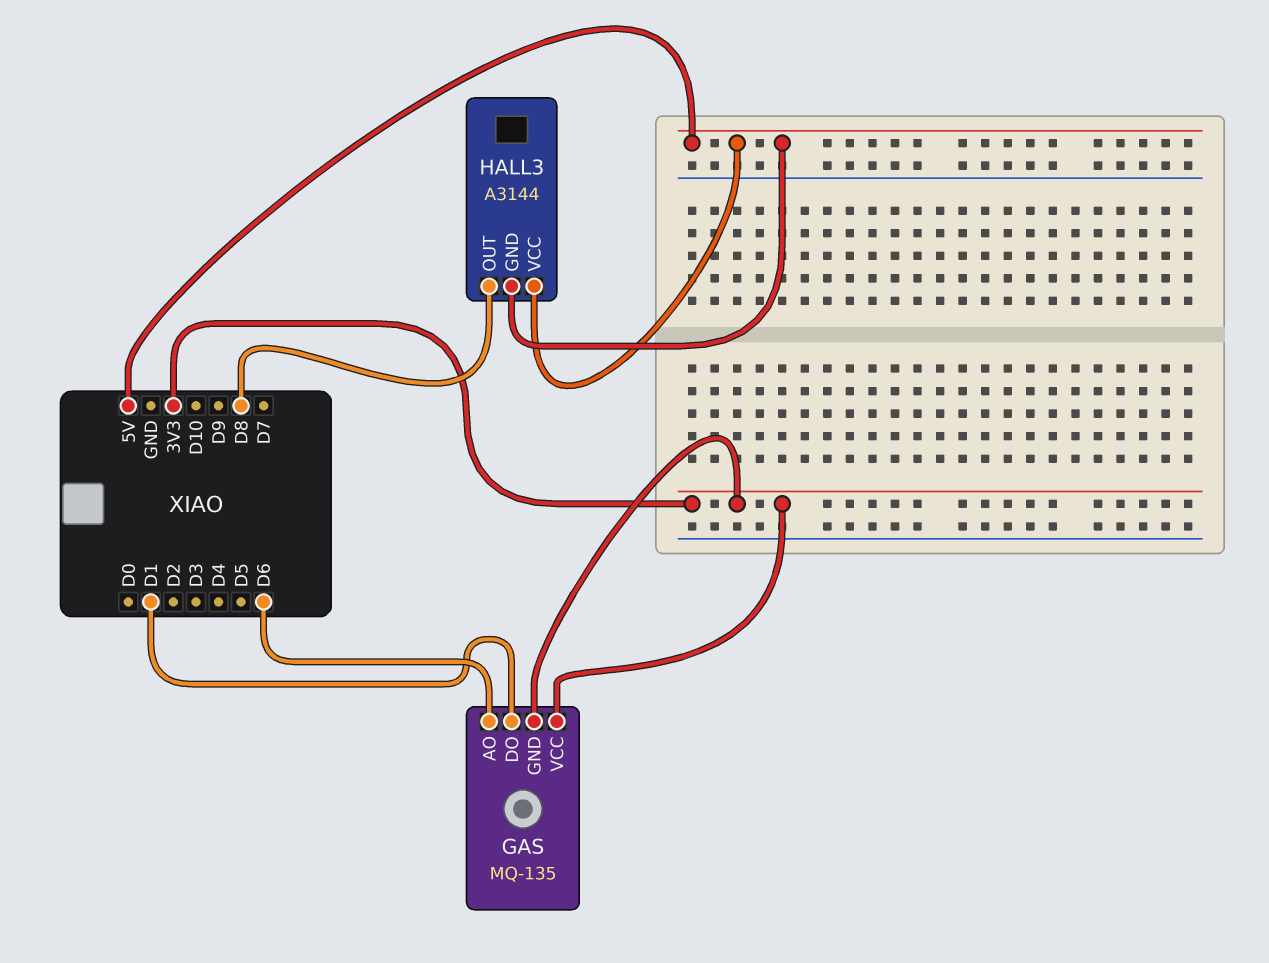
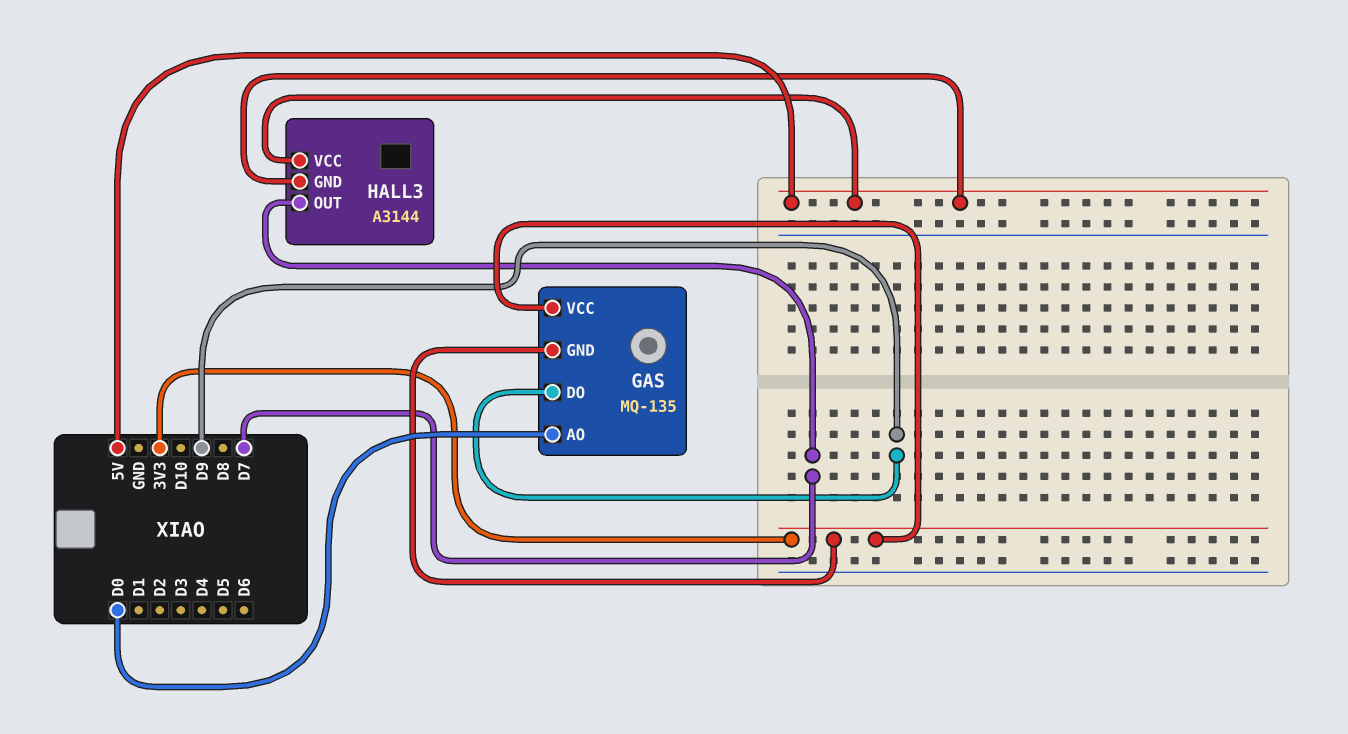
GAS pin AO: D6 -> D0
GAS pin DO: D1 -> D9
HALL3 pin OUT: D8 -> D7

